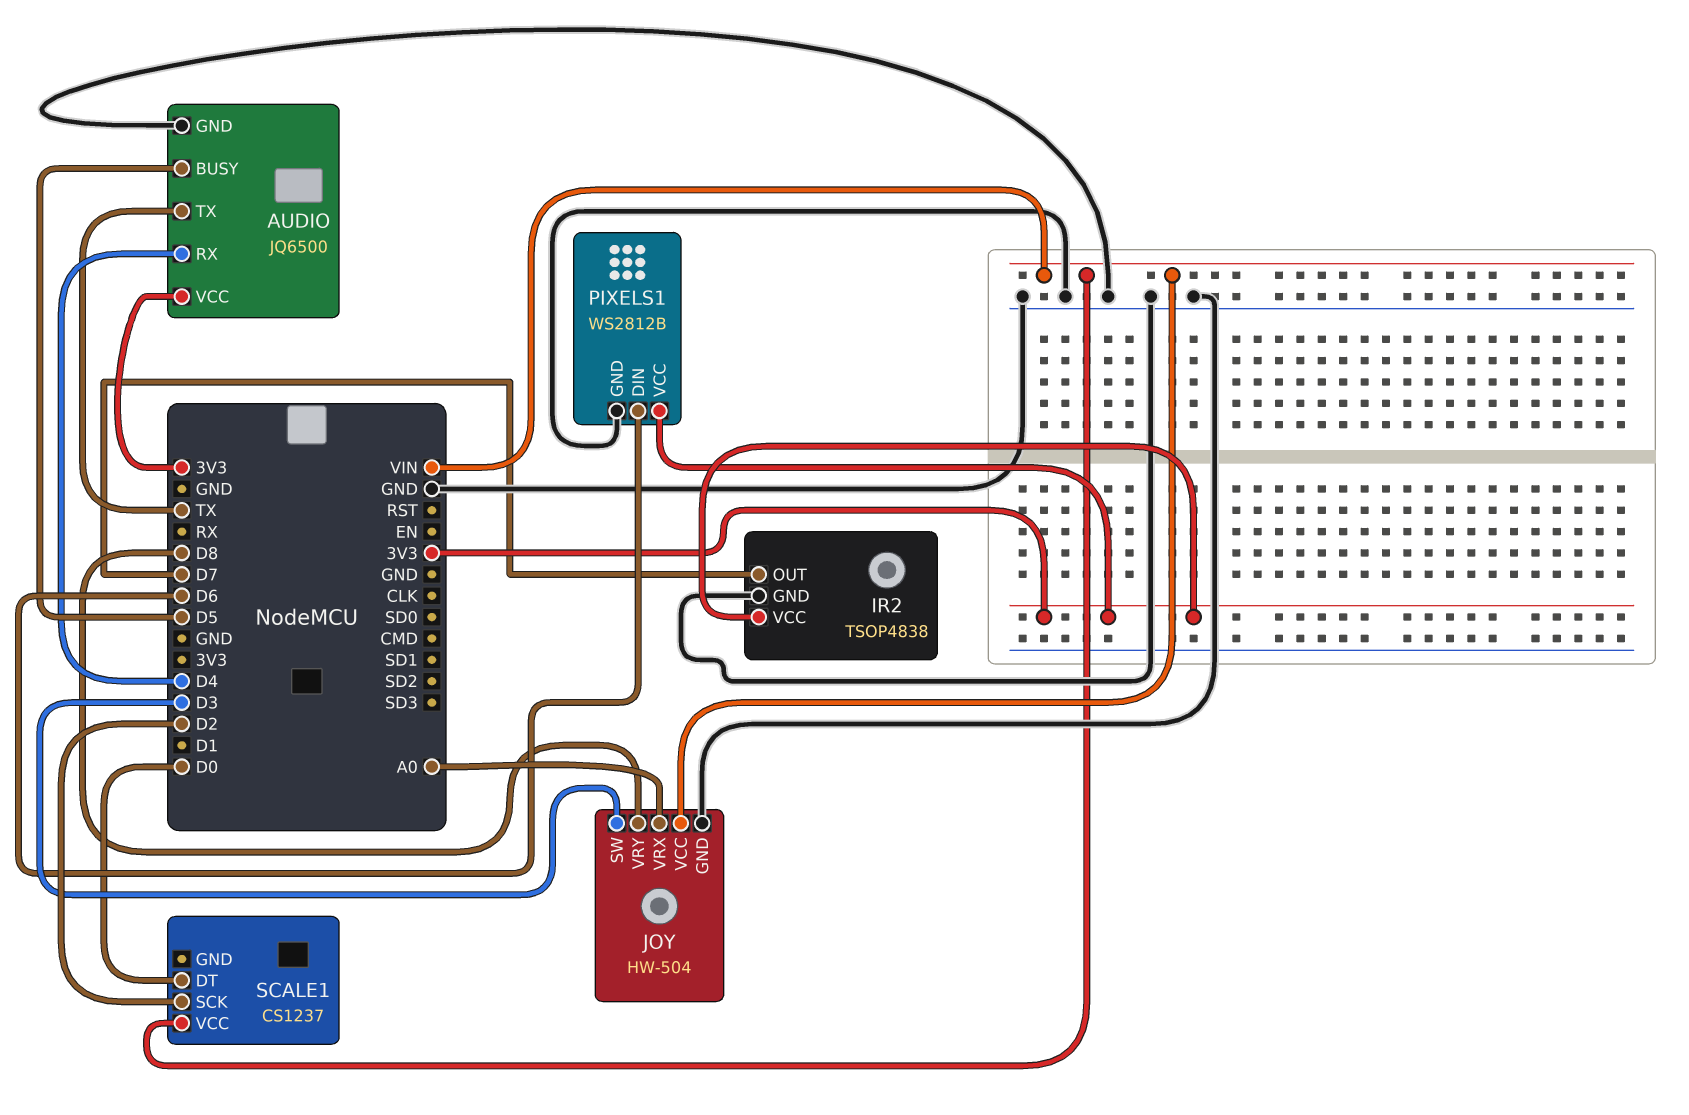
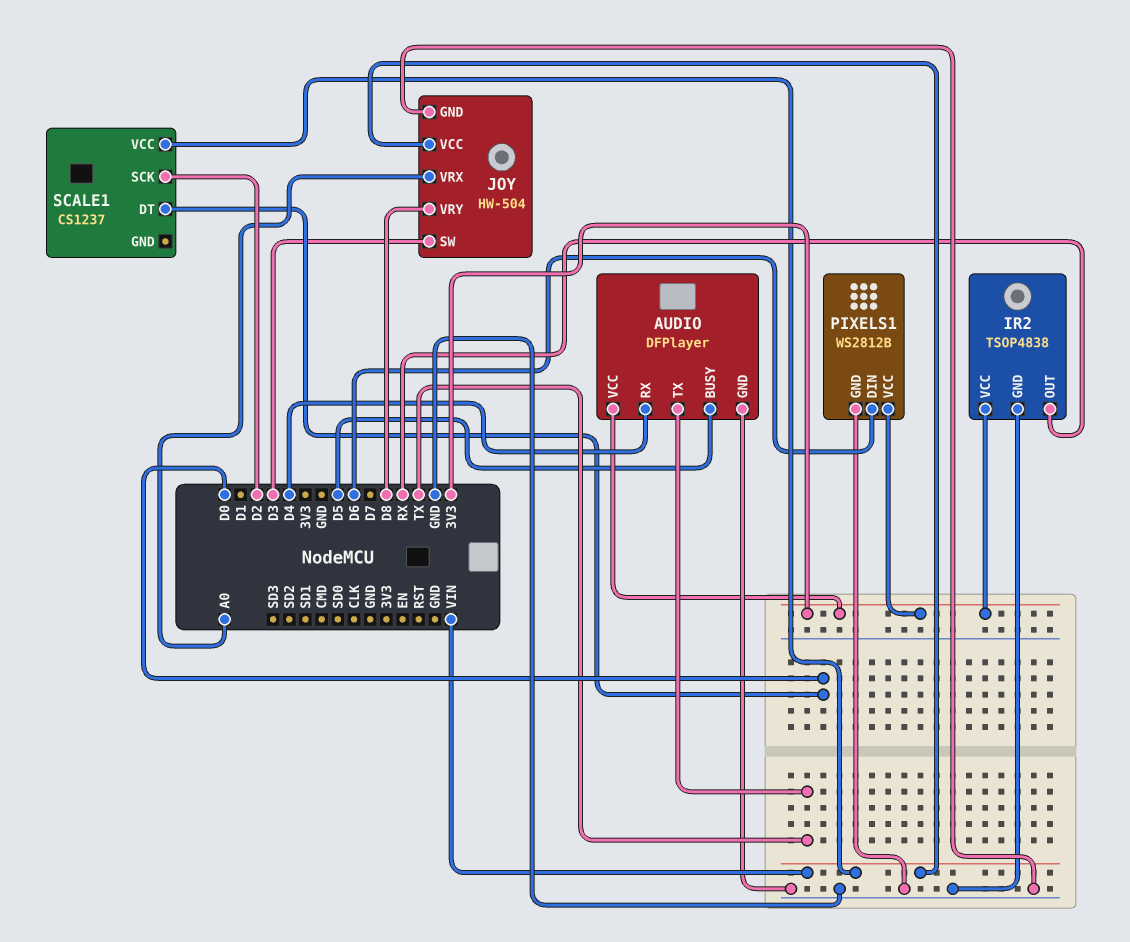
AUDIO: JQ6500 -> DFPlayer
IR2 pin OUT: D7 -> RX

